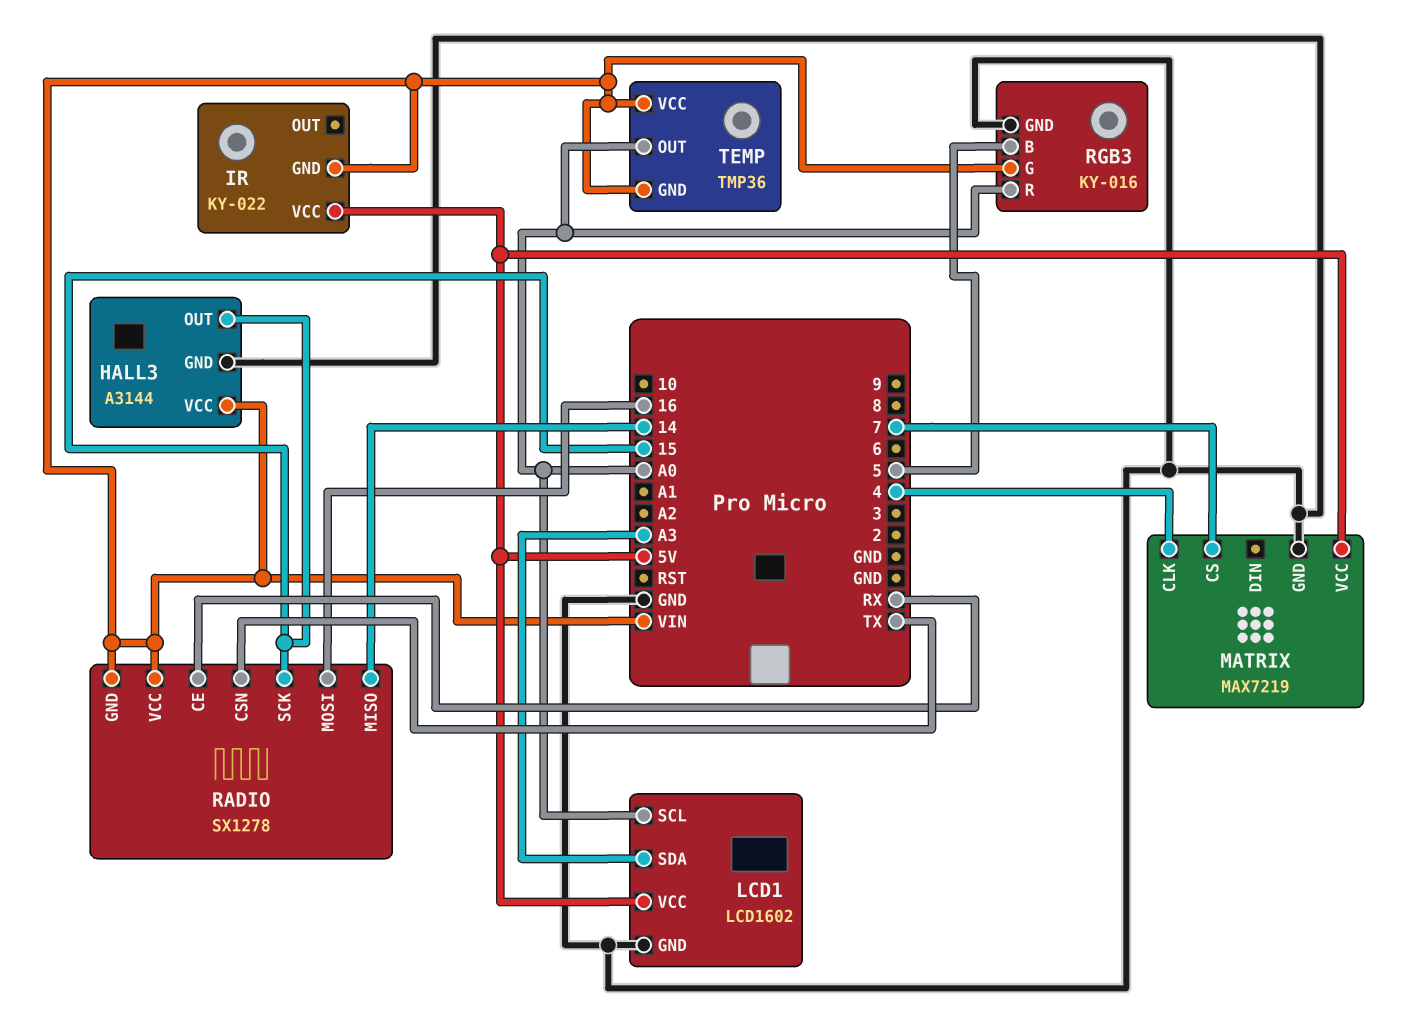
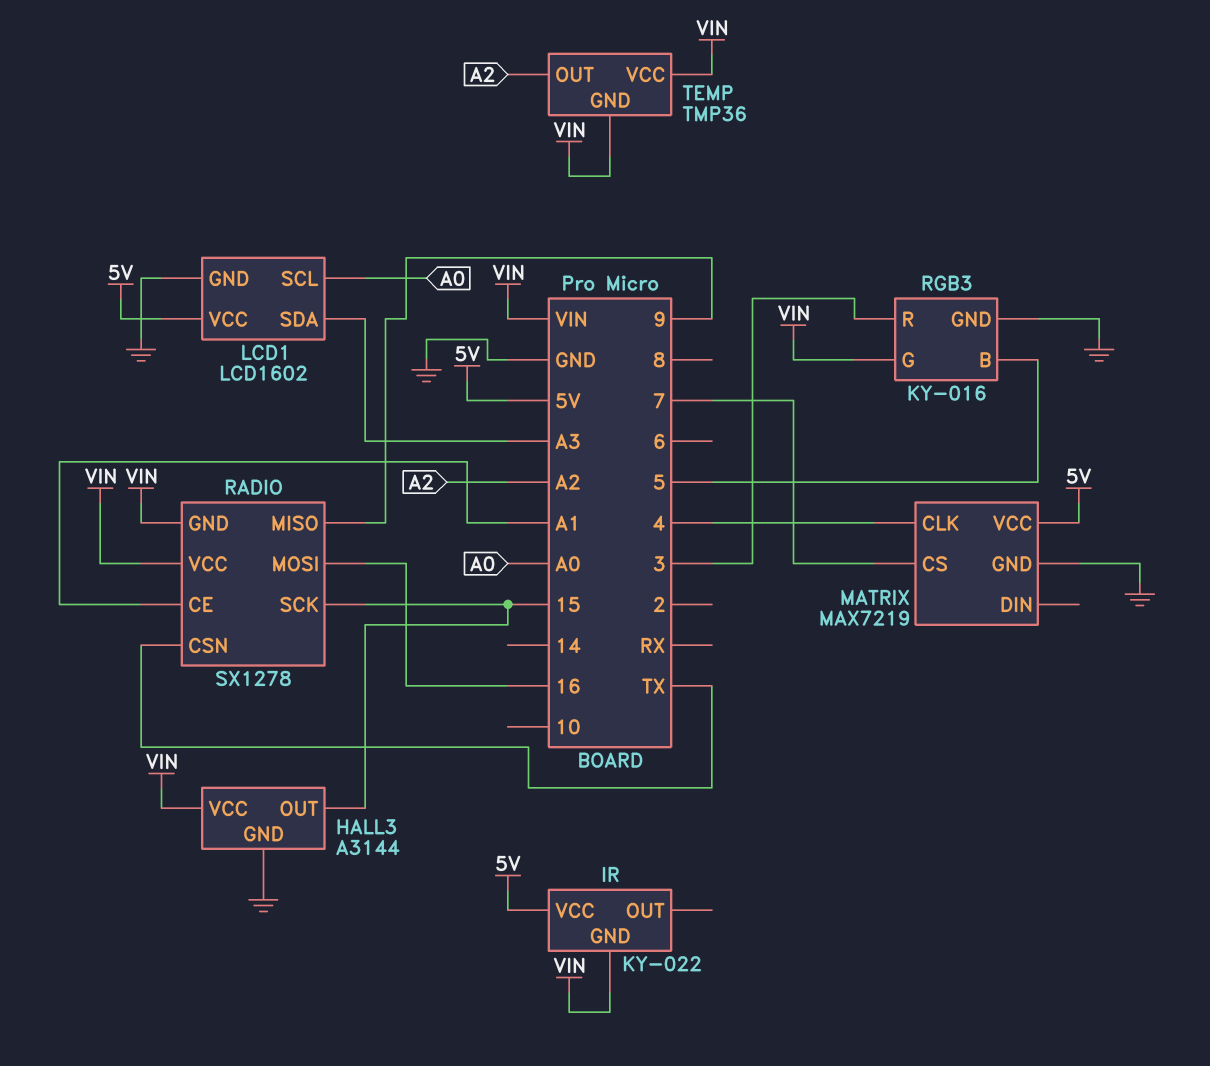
RADIO pin CE: RX -> A1
RADIO pin MISO: 14 -> 9
RGB3 pin R: A0 -> 3
TEMP pin OUT: A0 -> A2

